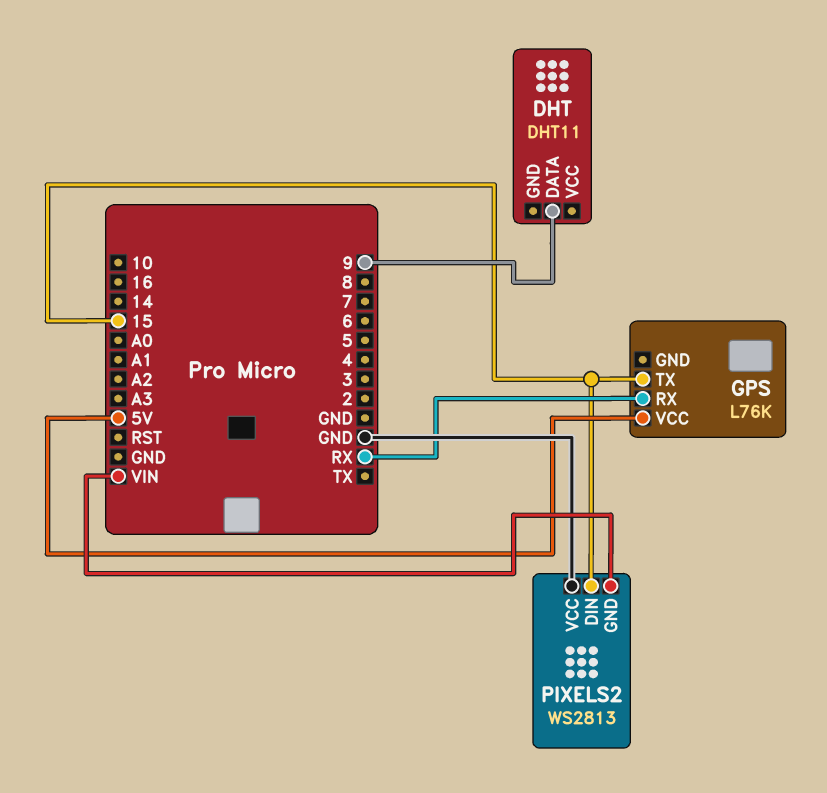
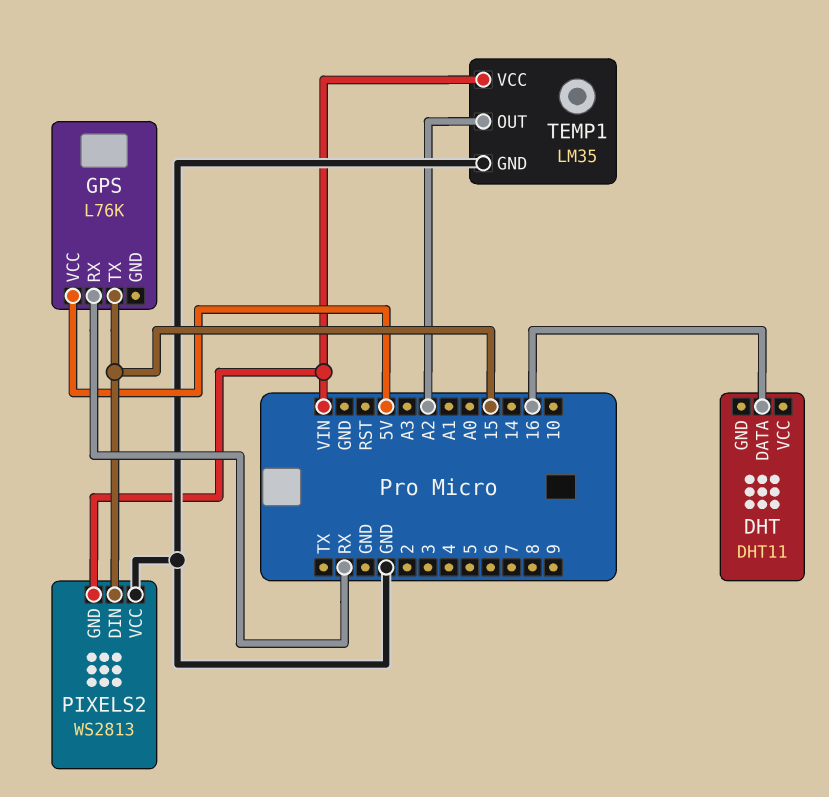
DHT pin DATA: 9 -> 16
TEMP1: none -> LM35
TEMP1 pin GND: none -> GND
TEMP1 pin OUT: none -> A2
TEMP1 pin VCC: none -> VIN

